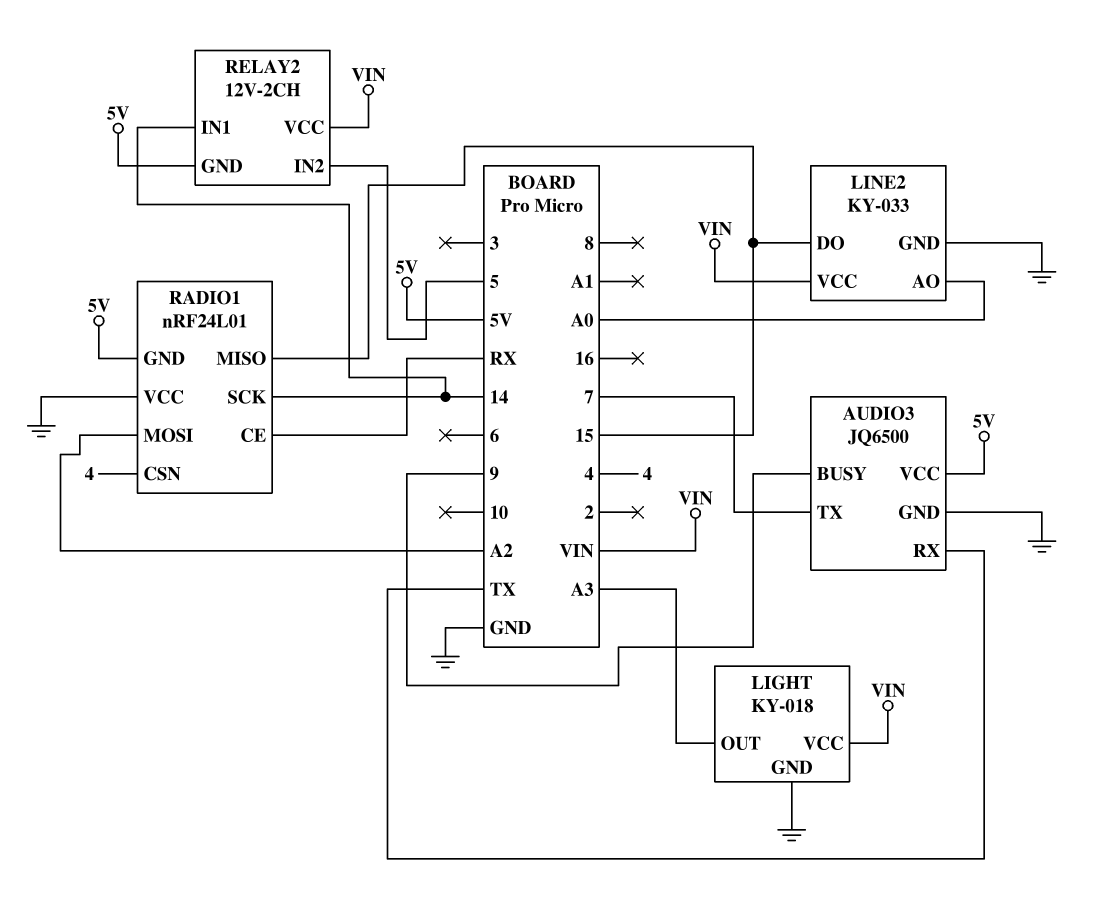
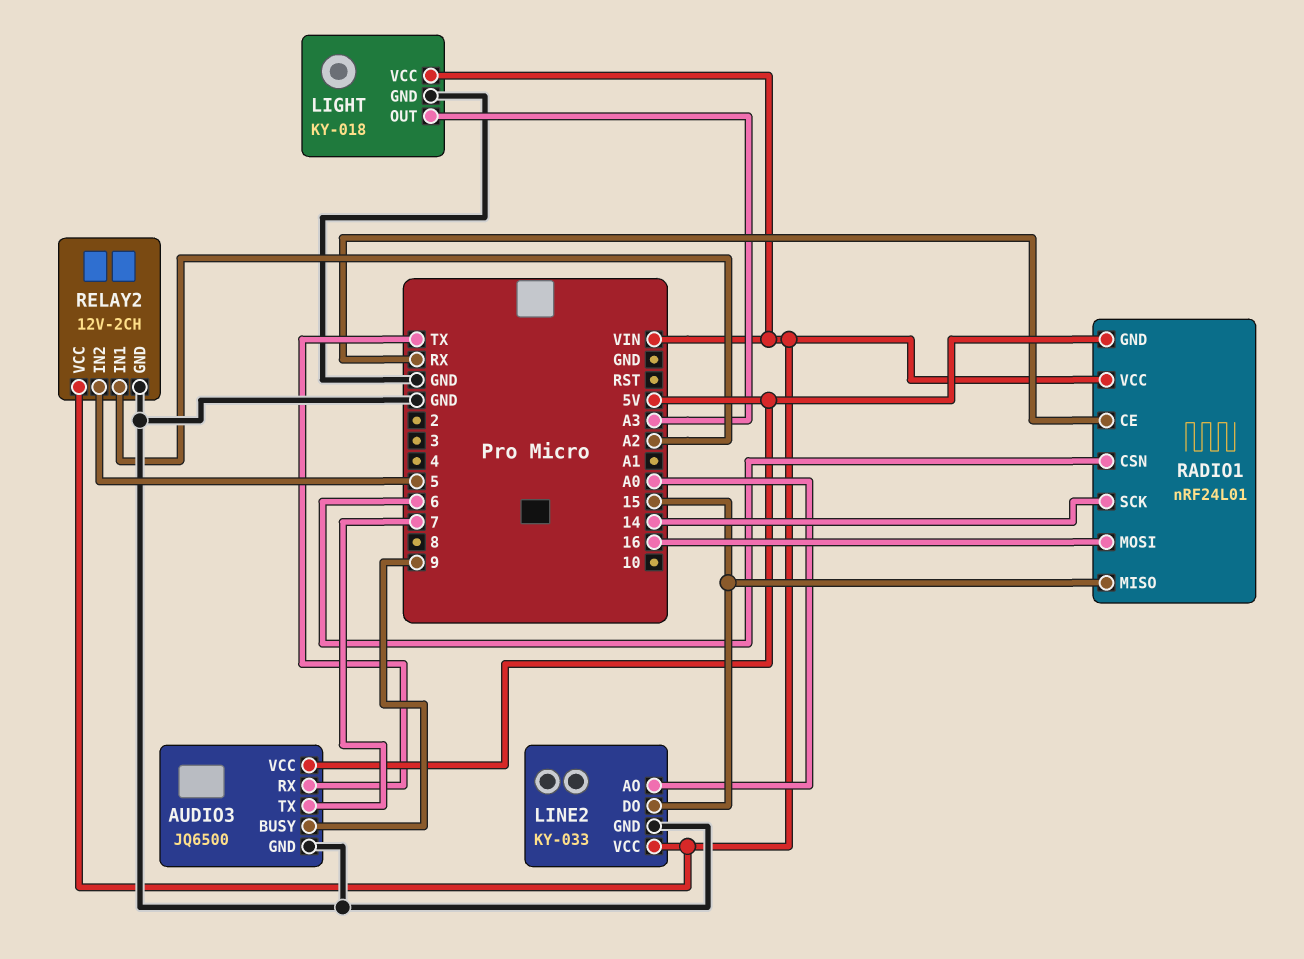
RADIO1 pin CSN: 4 -> 6
RADIO1 pin MOSI: A2 -> 16
RADIO1 pin VCC: GND -> VIN
RELAY2 pin GND: 5V -> GND
RELAY2 pin IN1: 14 -> A2

